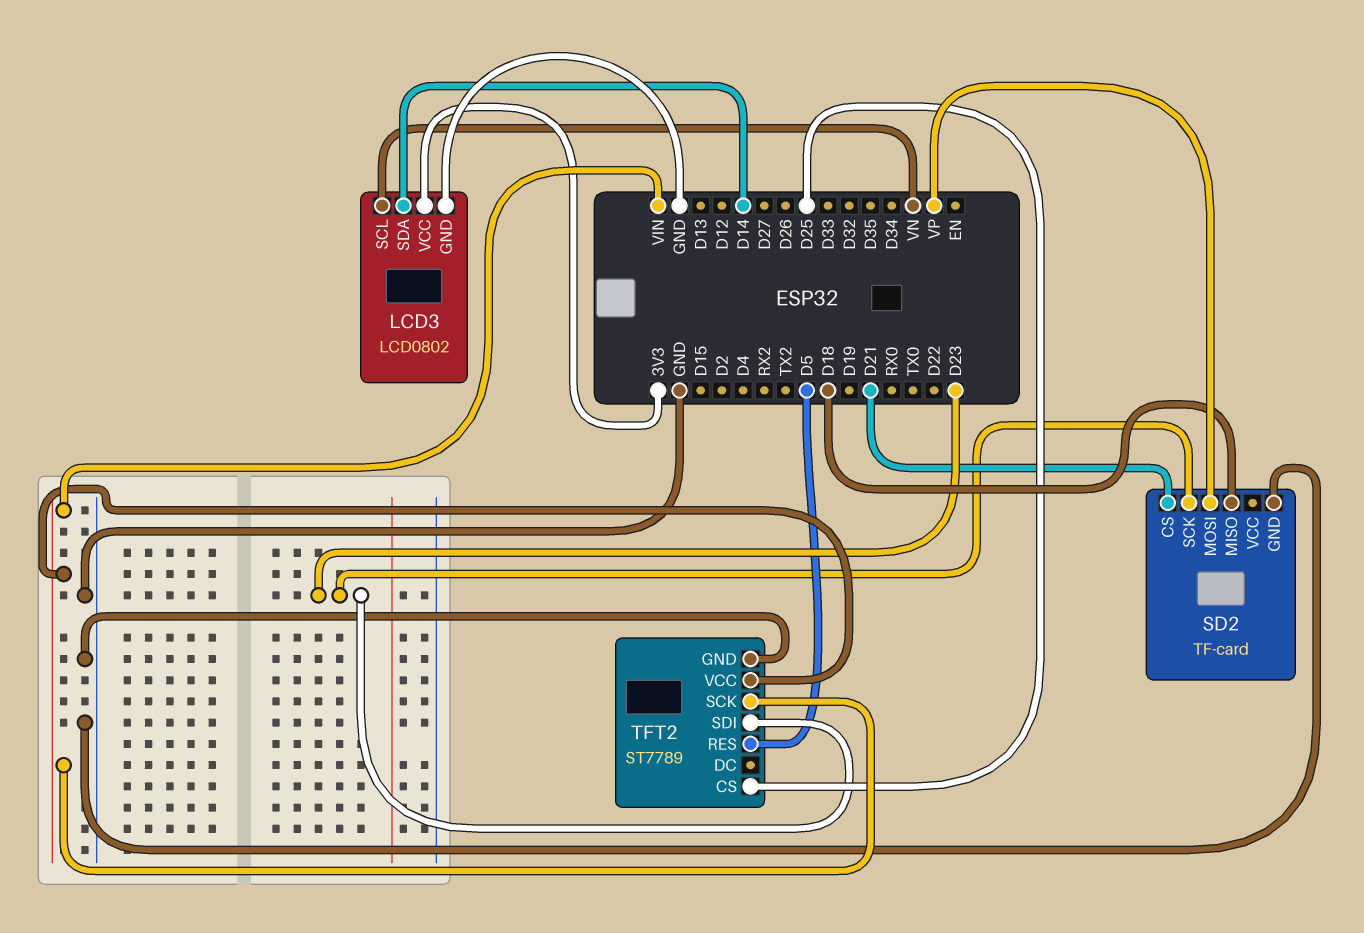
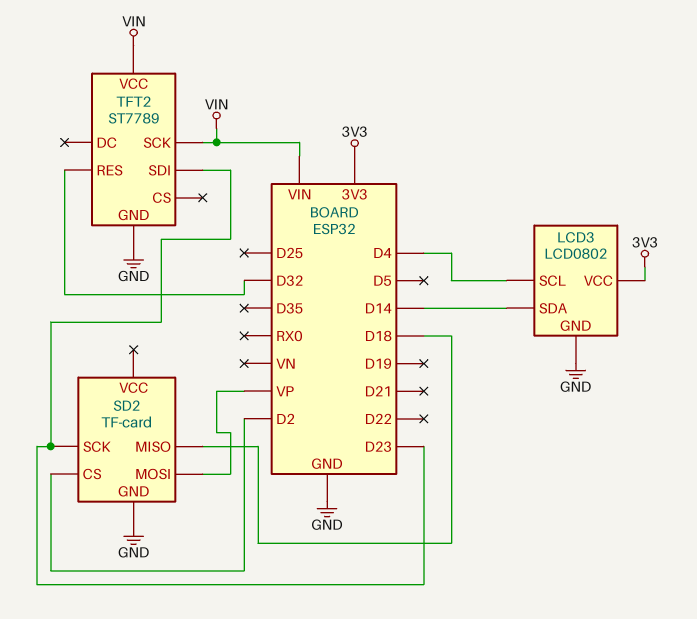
LCD3 pin SCL: VN -> D4
SD2 pin CS: D21 -> D2
TFT2 pin CS: D25 -> none
TFT2 pin RES: D5 -> D32

